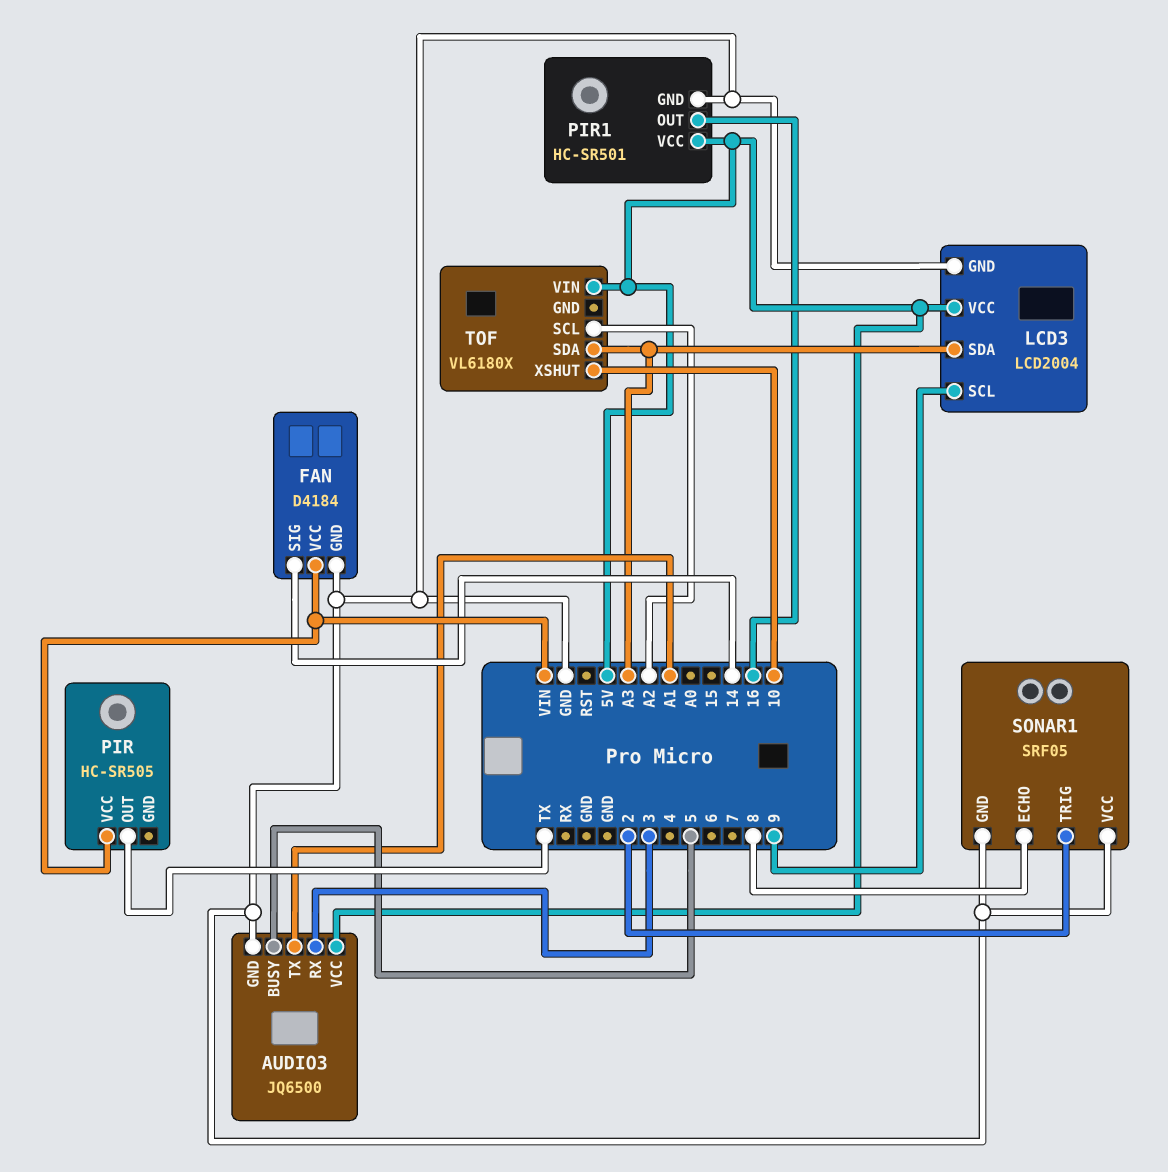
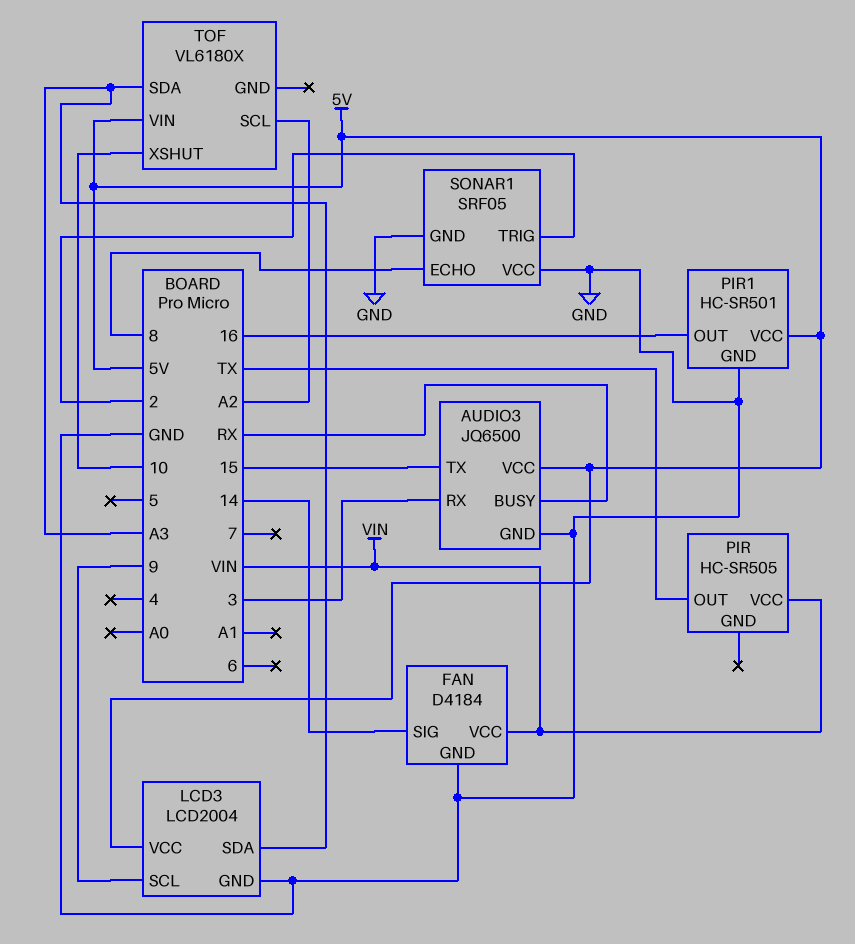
AUDIO3 pin BUSY: 5 -> RX
AUDIO3 pin TX: A1 -> 15

